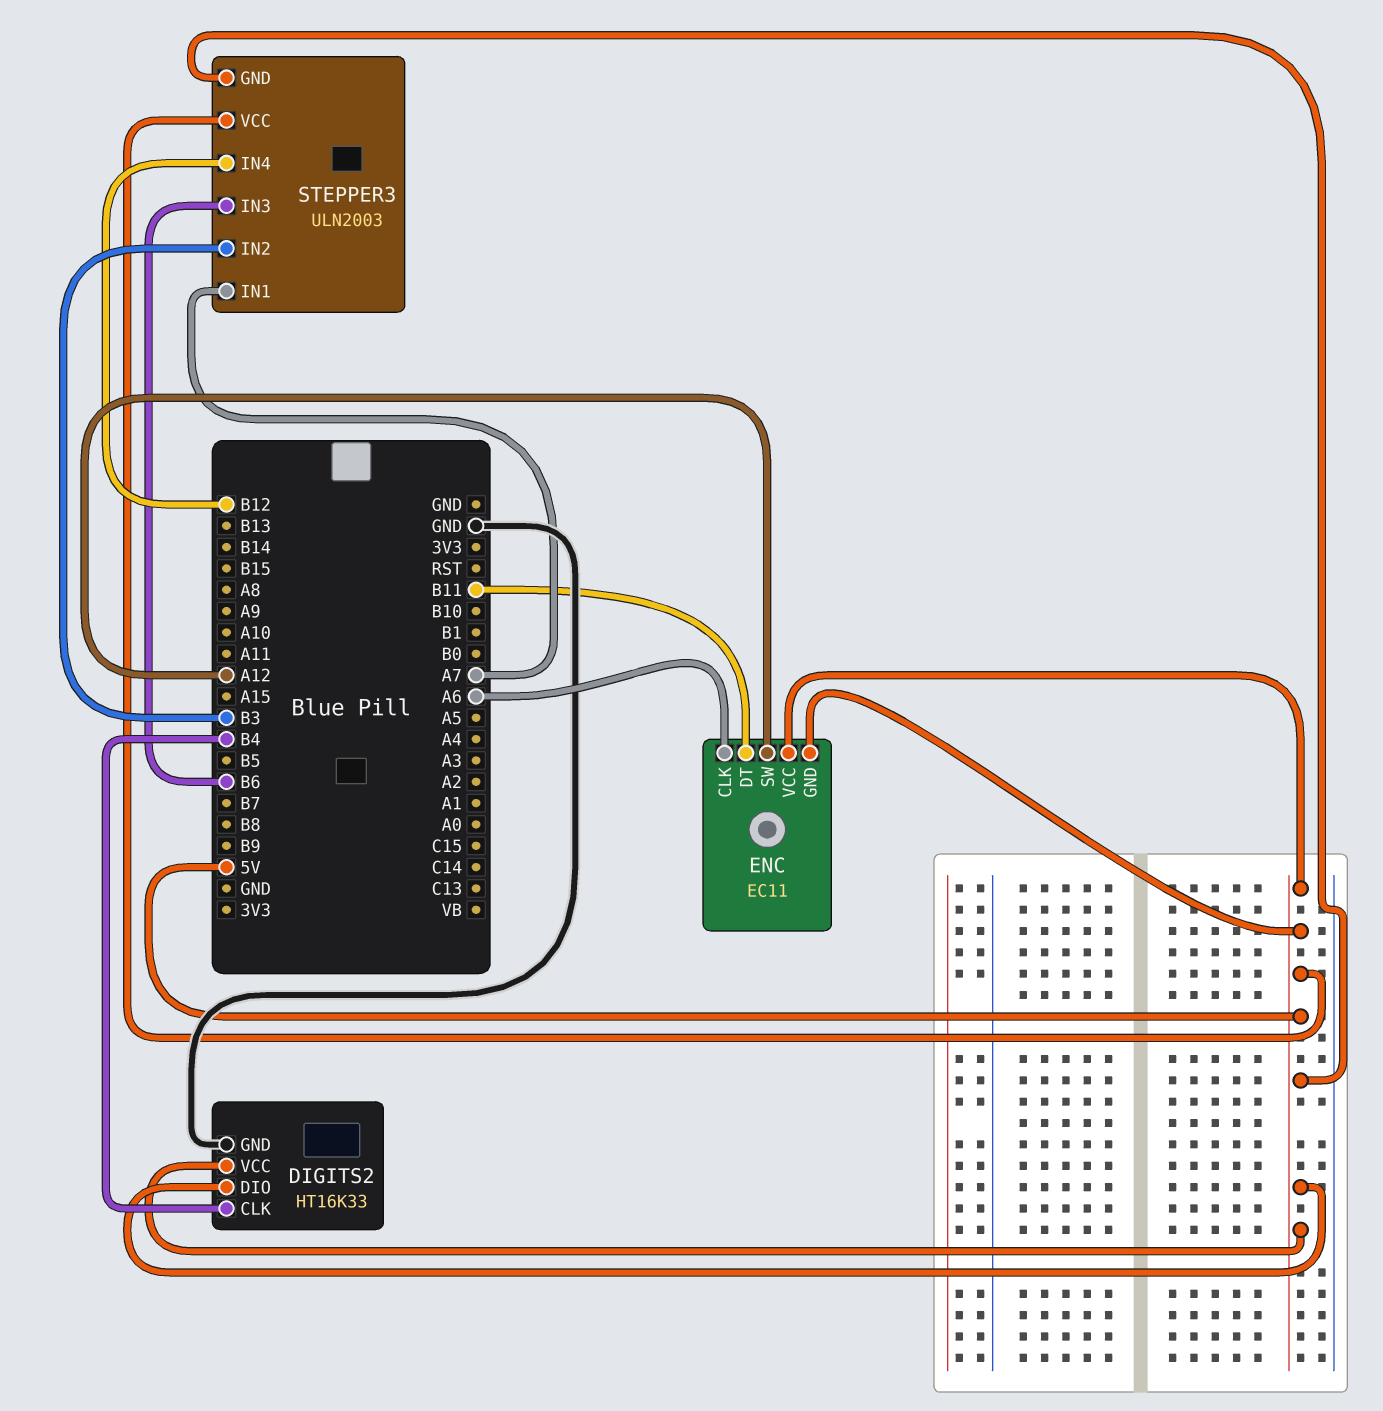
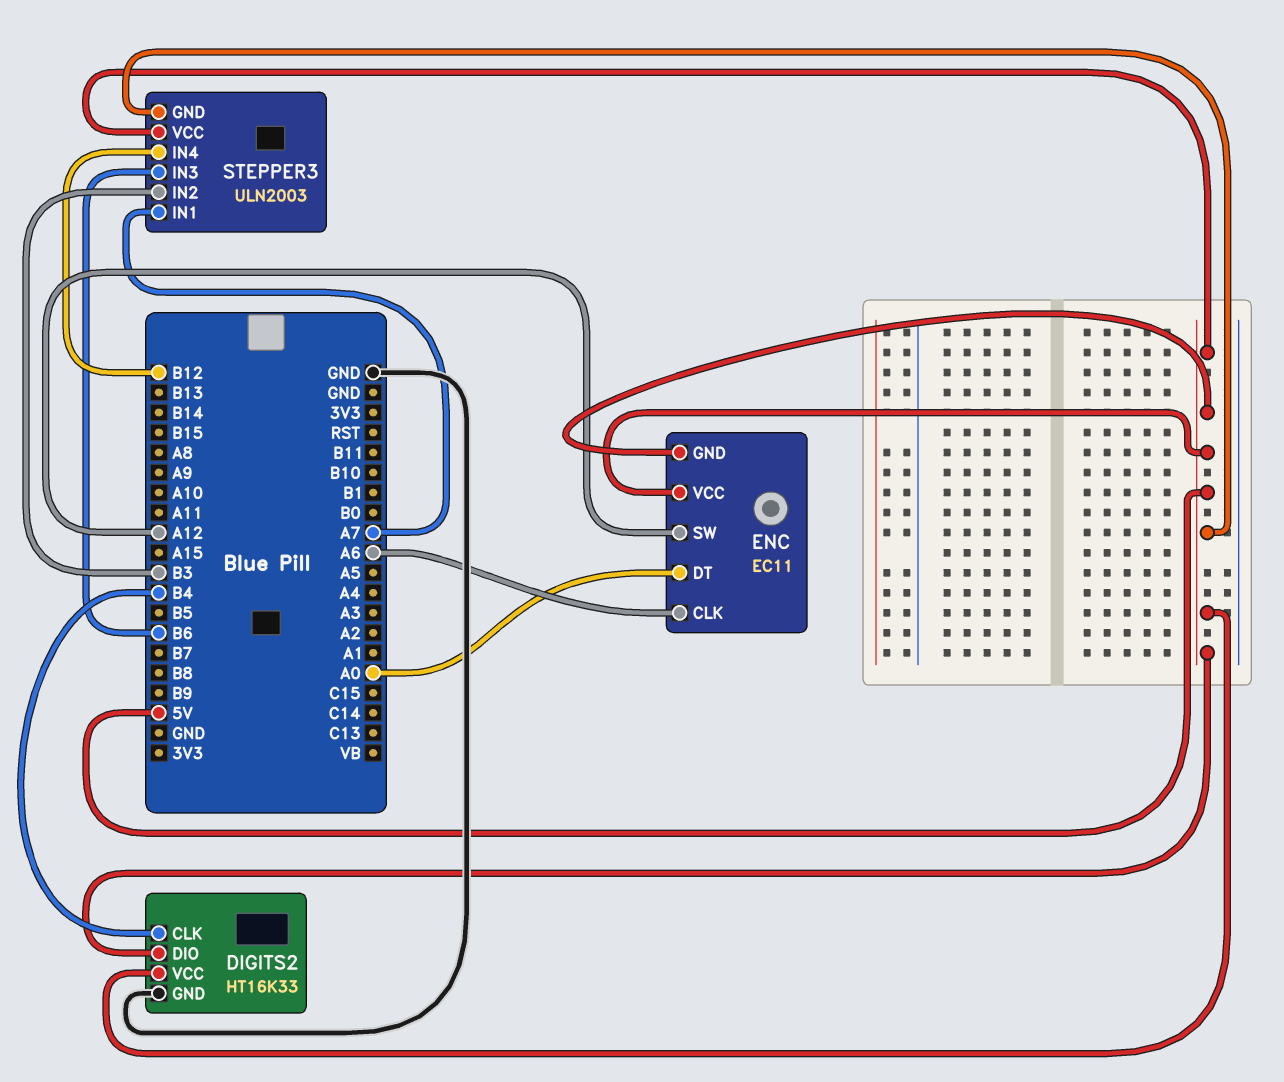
ENC pin DT: B11 -> A0

